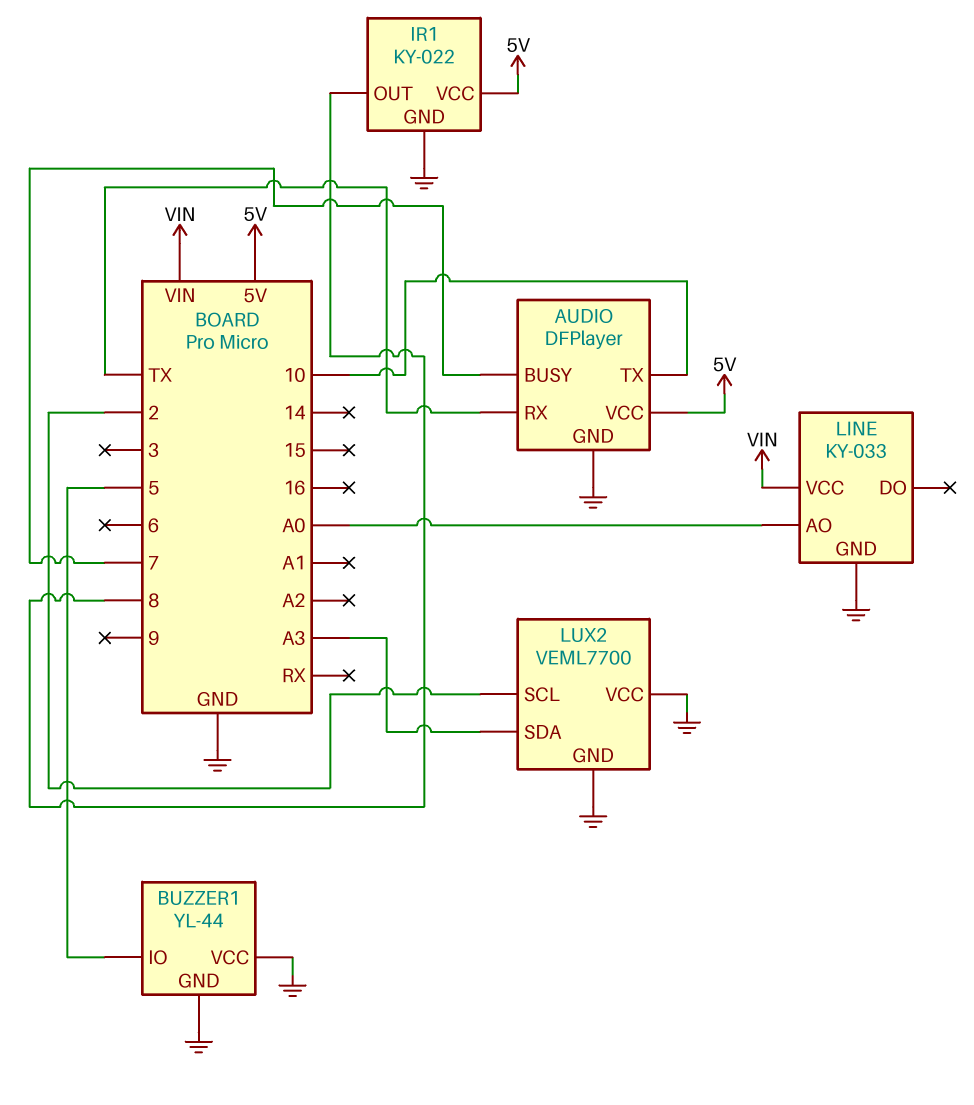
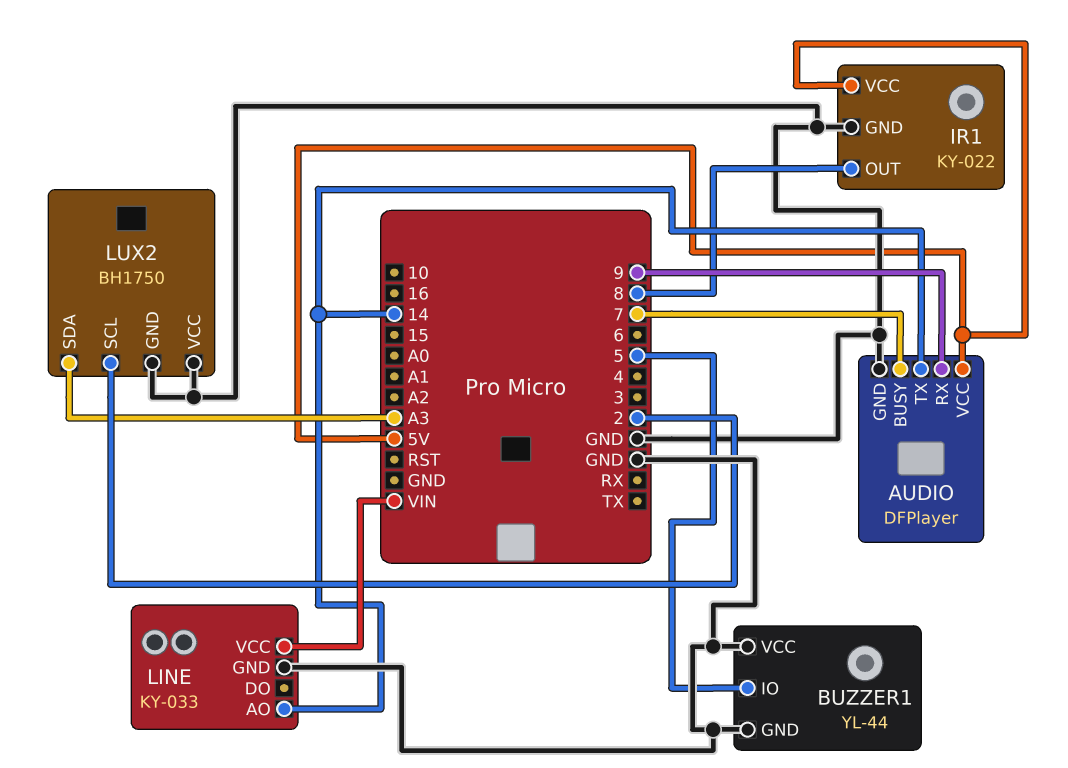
AUDIO pin RX: TX -> 9
AUDIO pin TX: 10 -> 14
LINE pin AO: A0 -> 14
LUX2: VEML7700 -> BH1750

